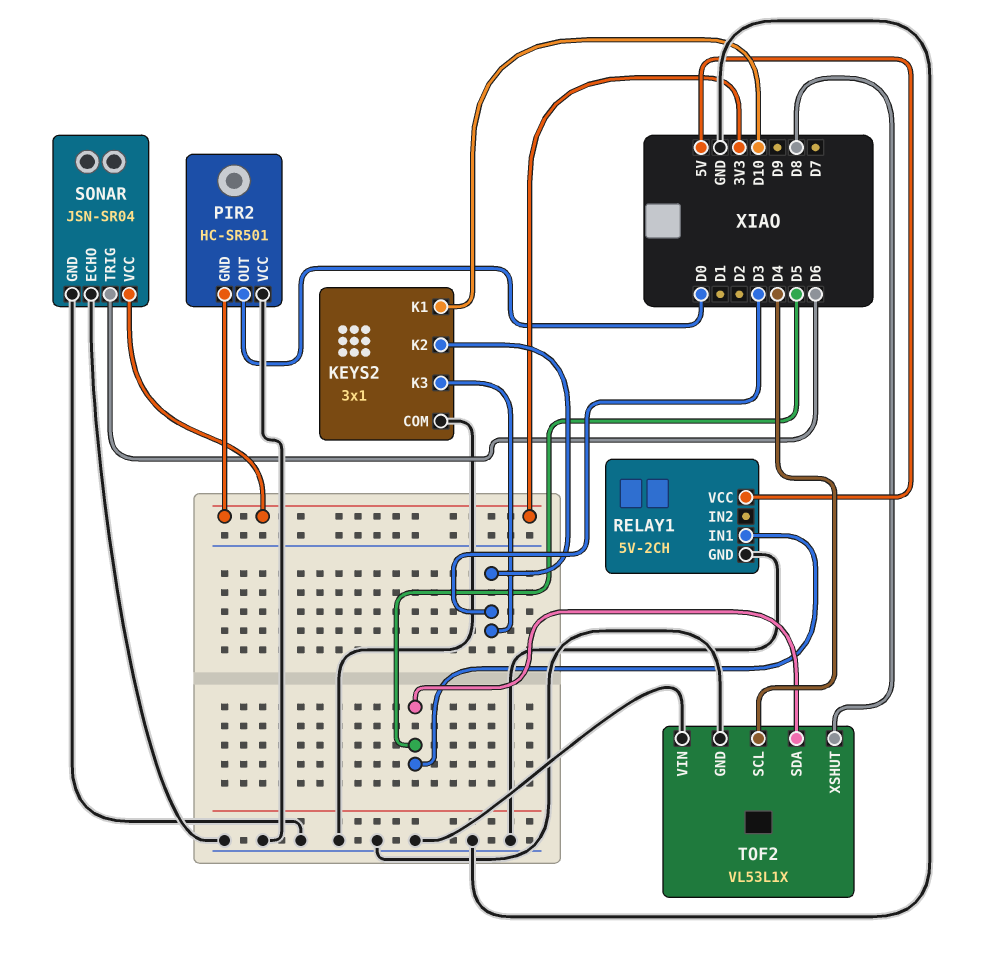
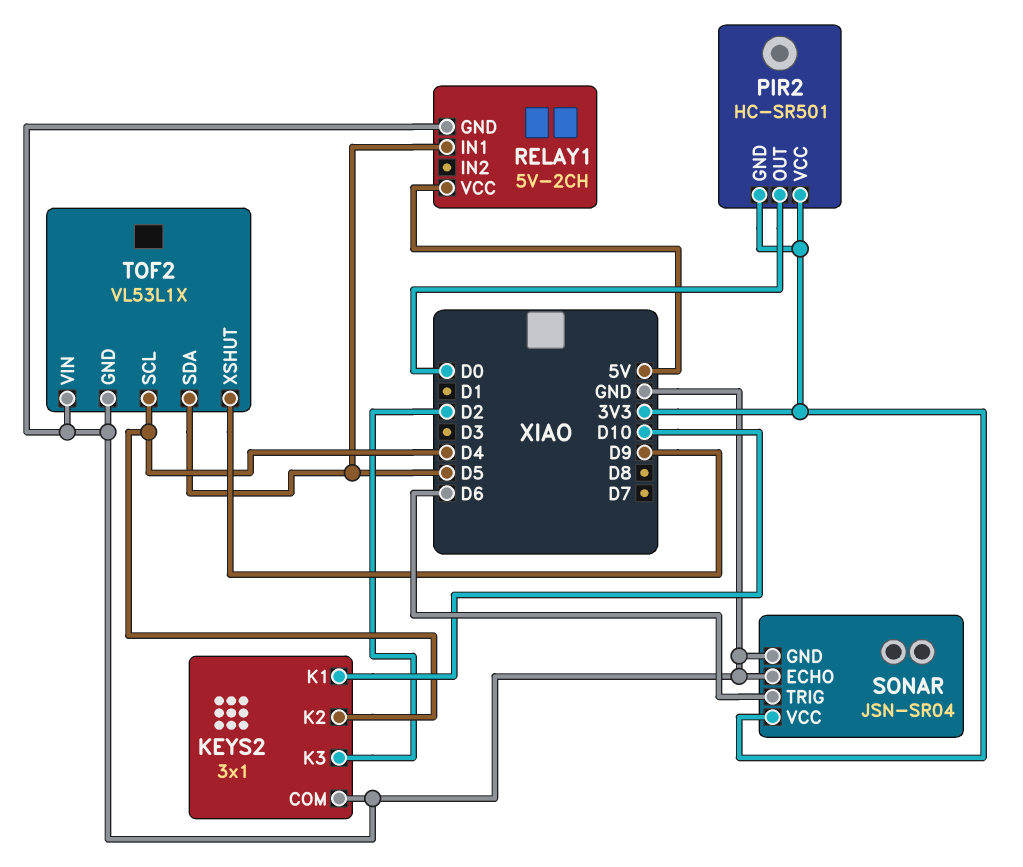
KEYS2 pin K2: D3 -> D4
KEYS2 pin K3: D3 -> D2
PIR2 pin VCC: GND -> 3V3
TOF2 pin XSHUT: D8 -> D9

